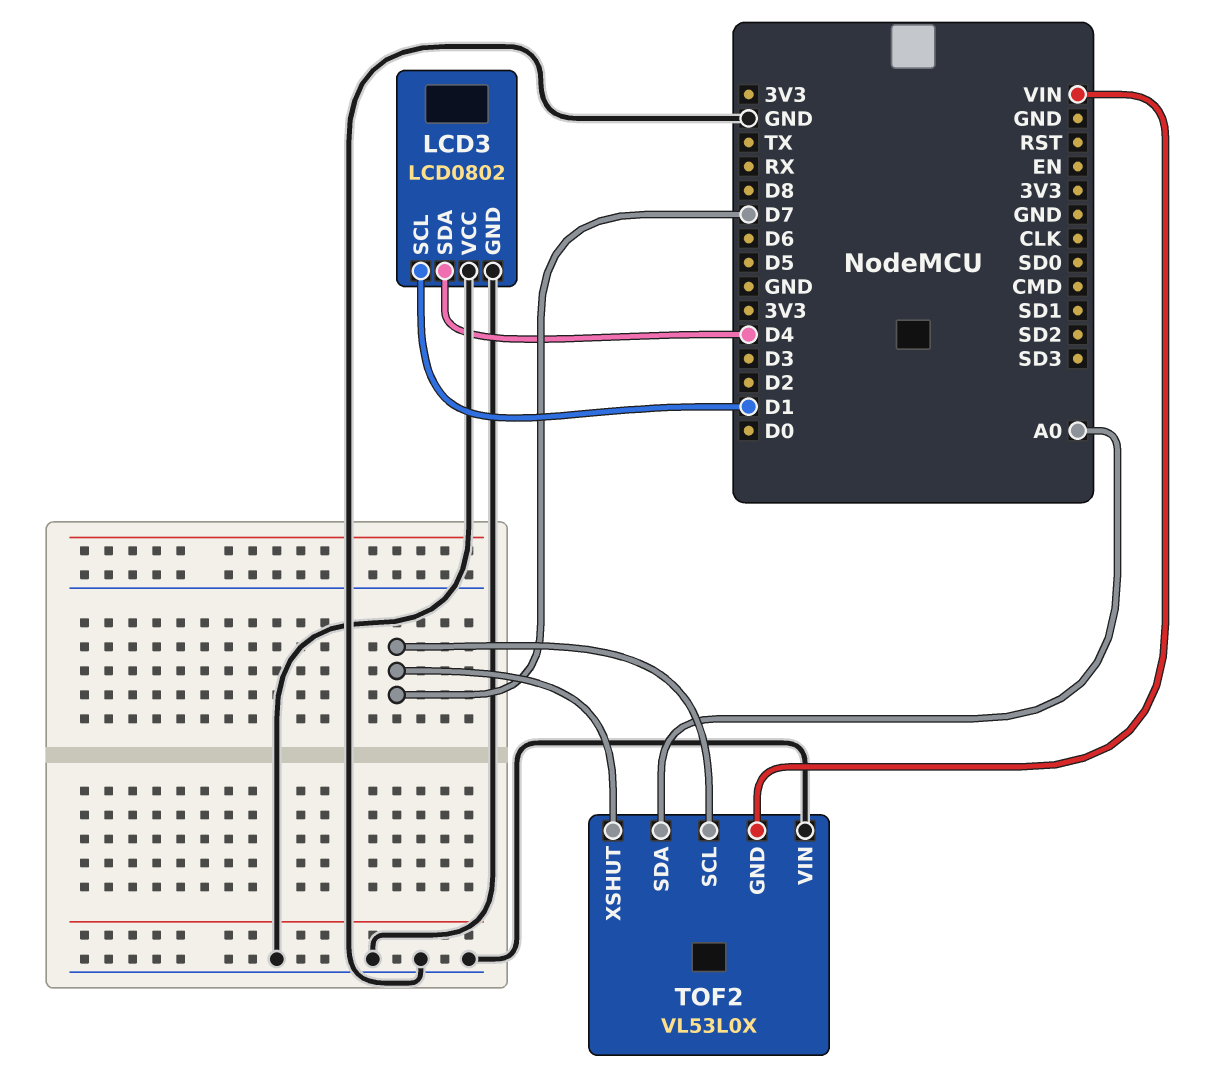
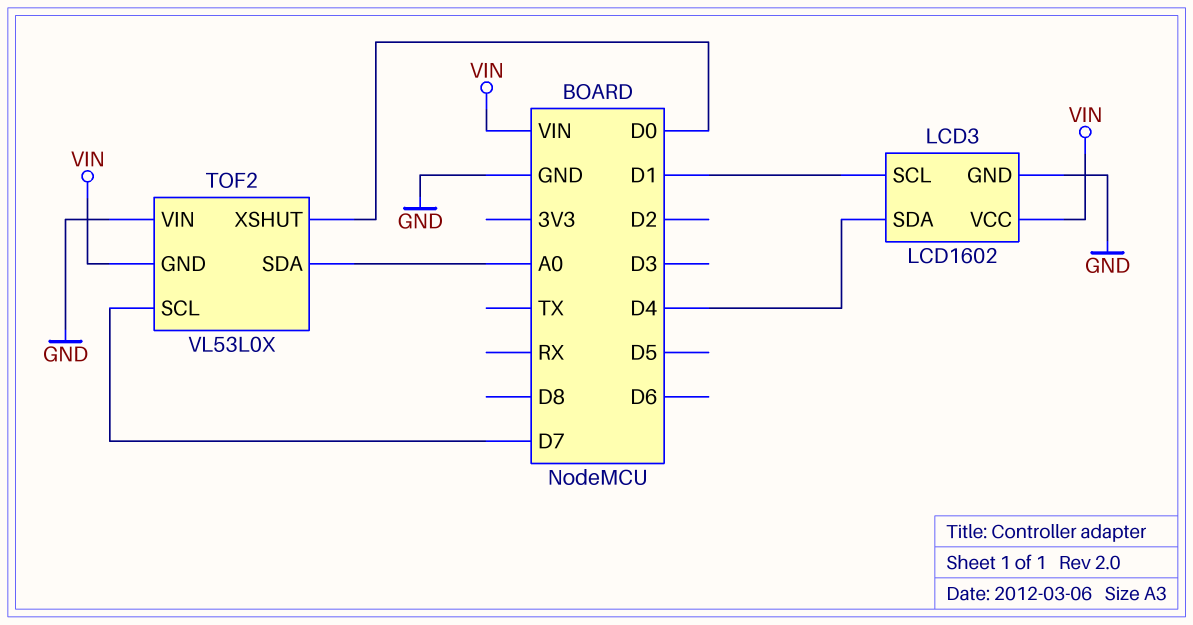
LCD3: LCD0802 -> LCD1602
LCD3 pin VCC: GND -> VIN
TOF2 pin XSHUT: D7 -> D0

